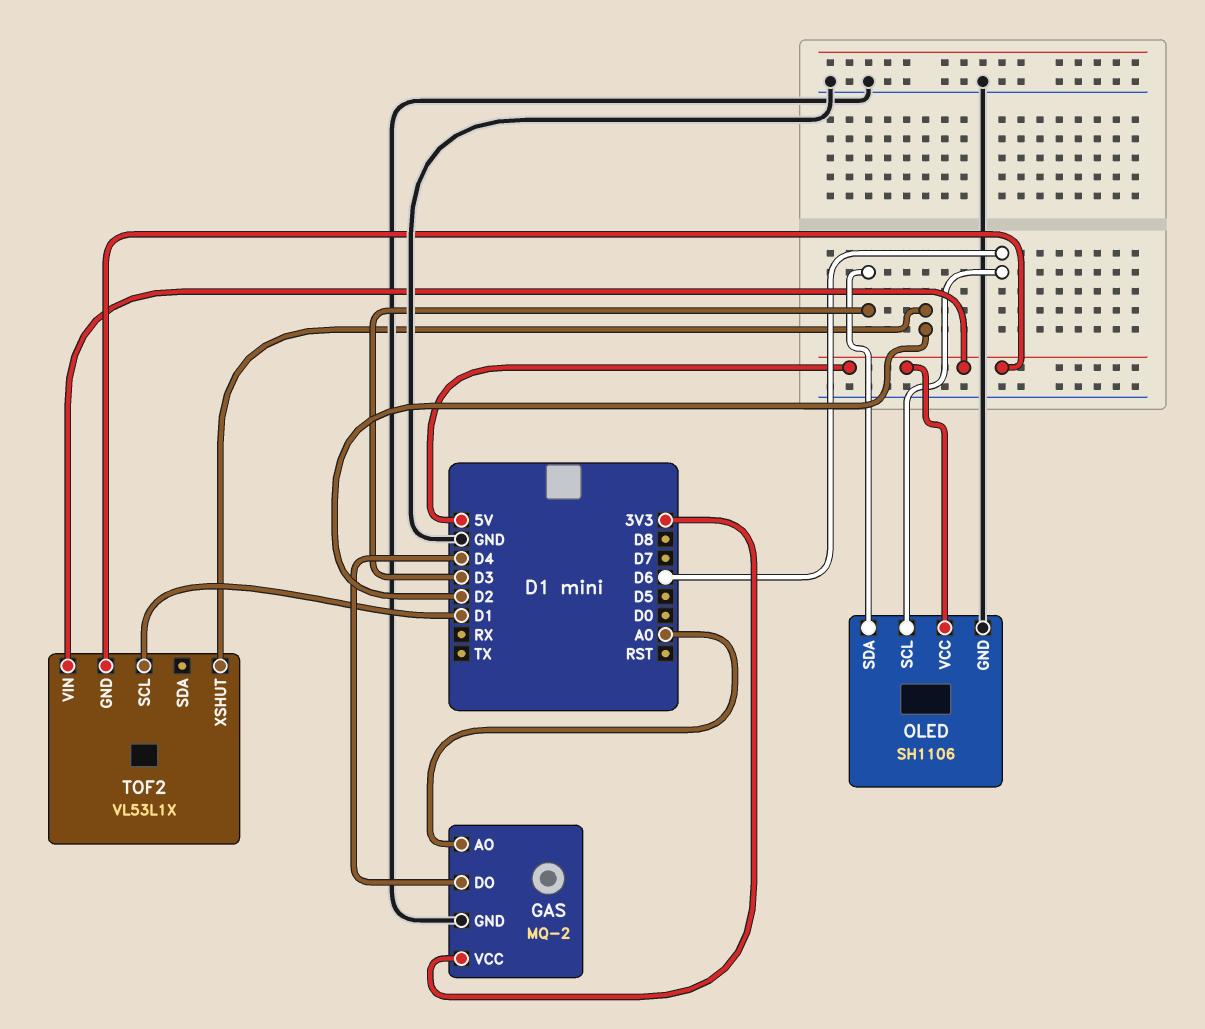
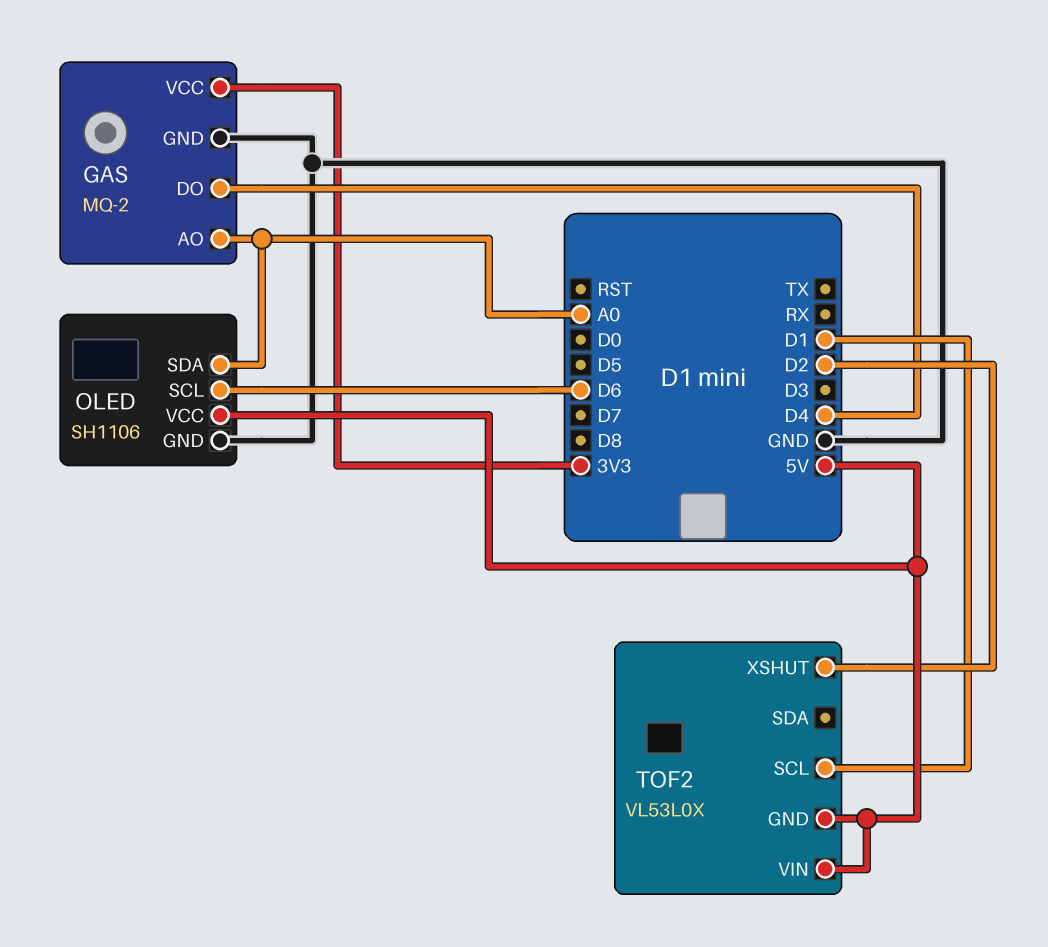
OLED pin SDA: D3 -> A0
TOF2: VL53L1X -> VL53L0X

